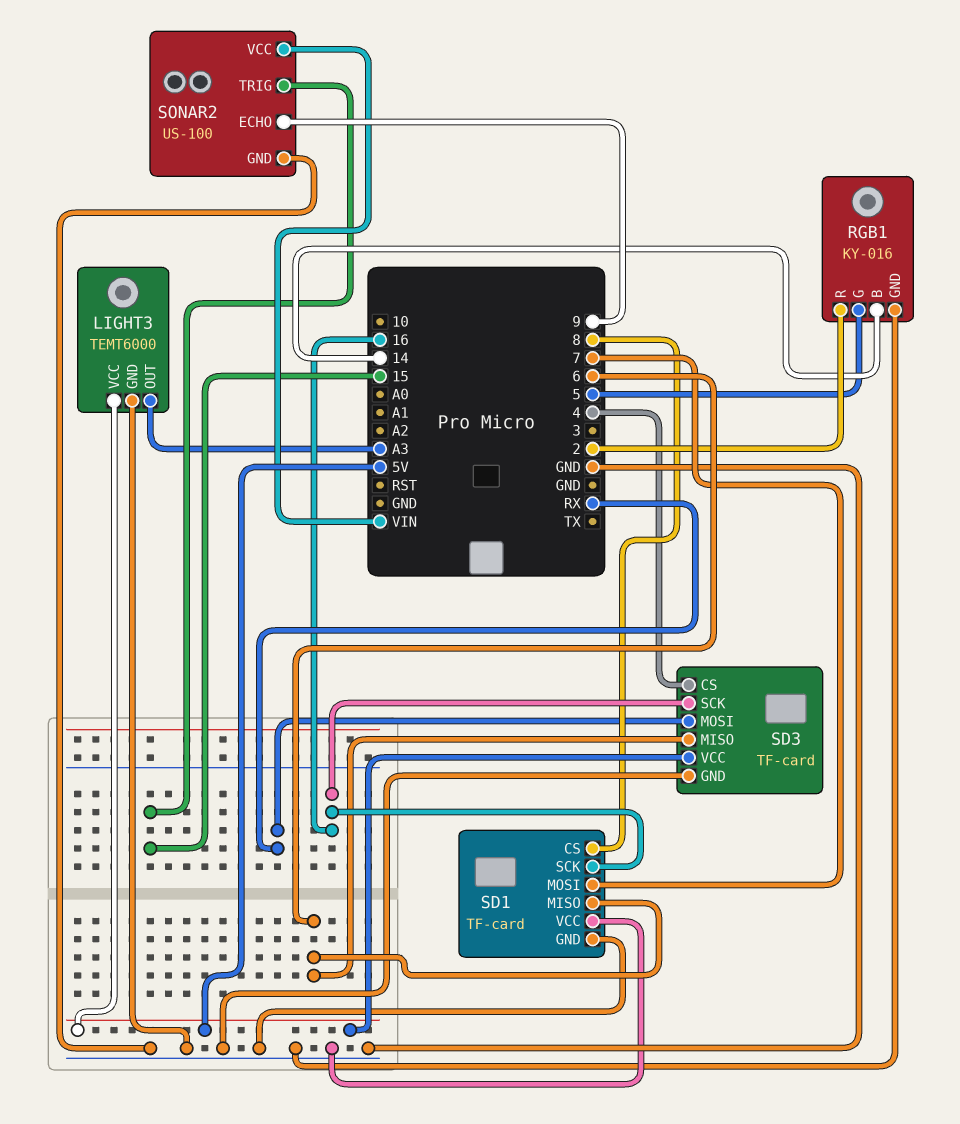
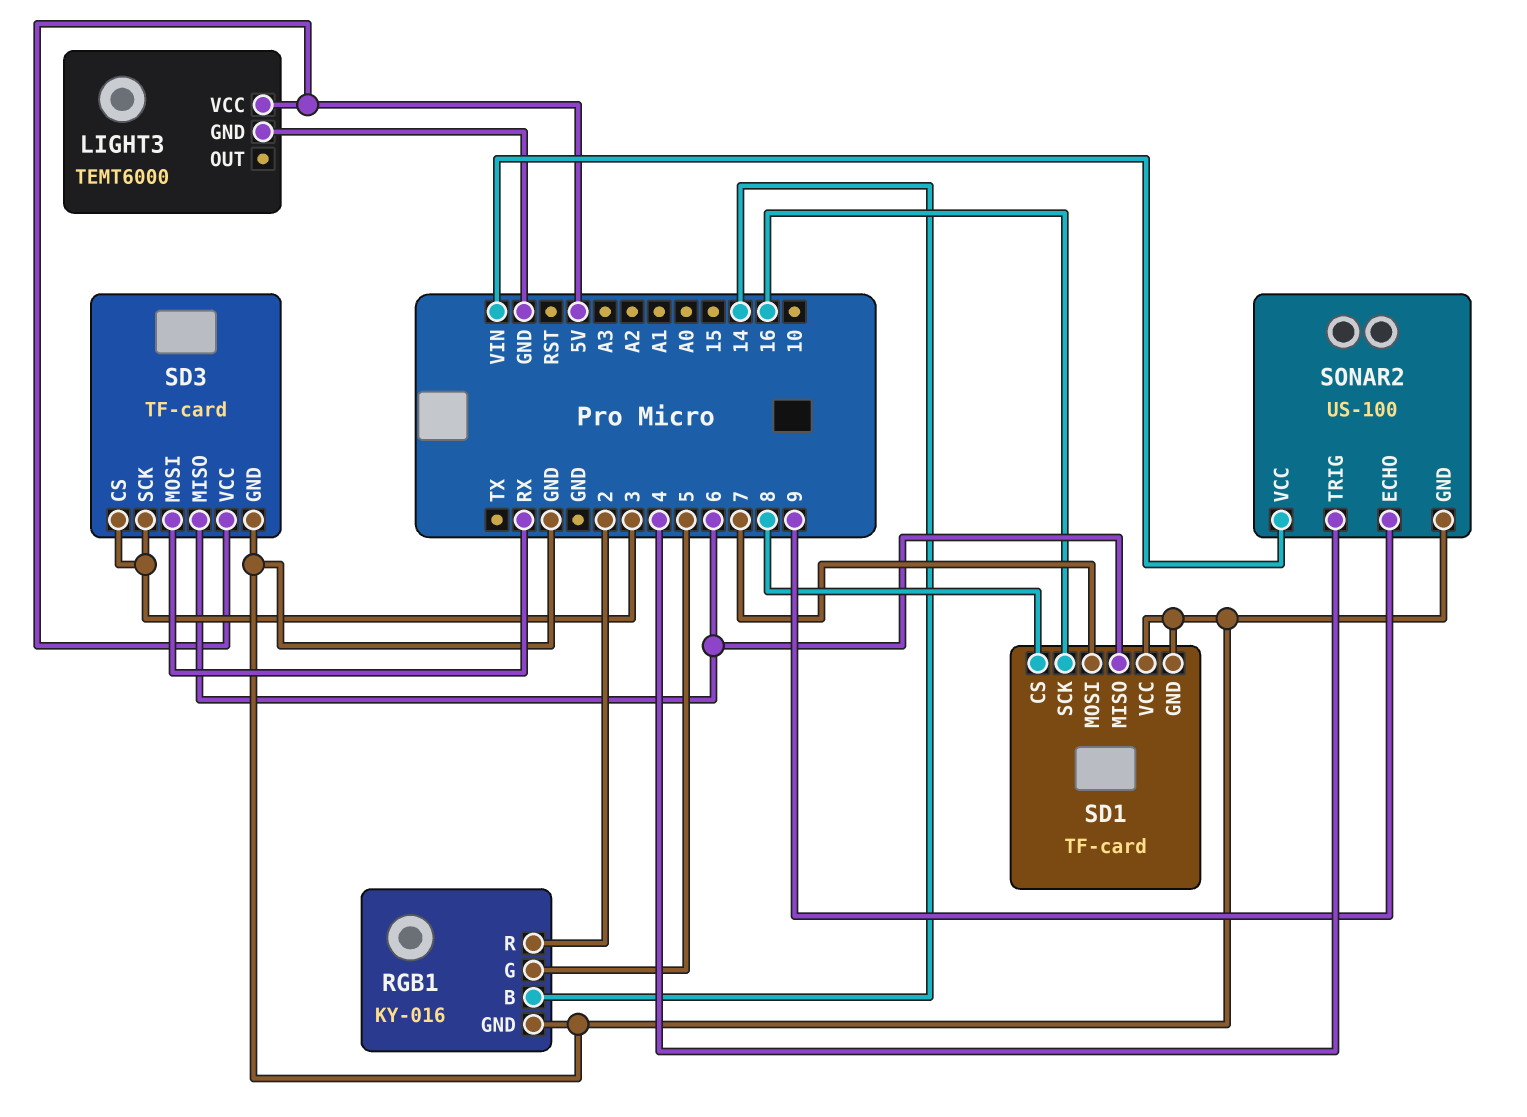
LIGHT3 pin OUT: A3 -> none
SD3 pin CS: 4 -> 3
SD3 pin SCK: 16 -> 3
SONAR2 pin TRIG: 15 -> 4

